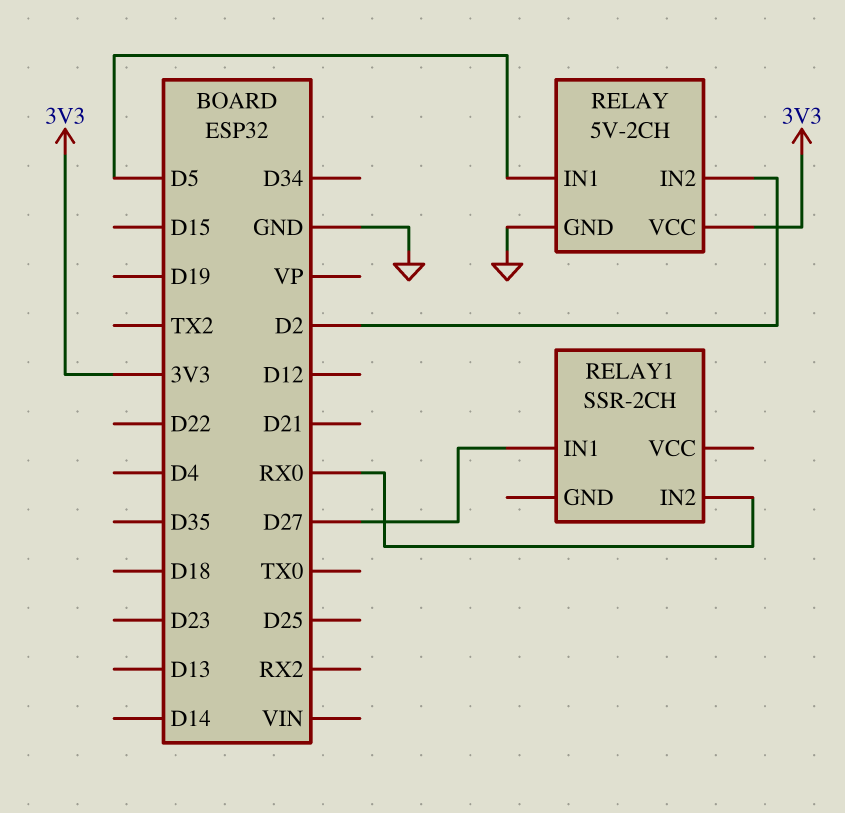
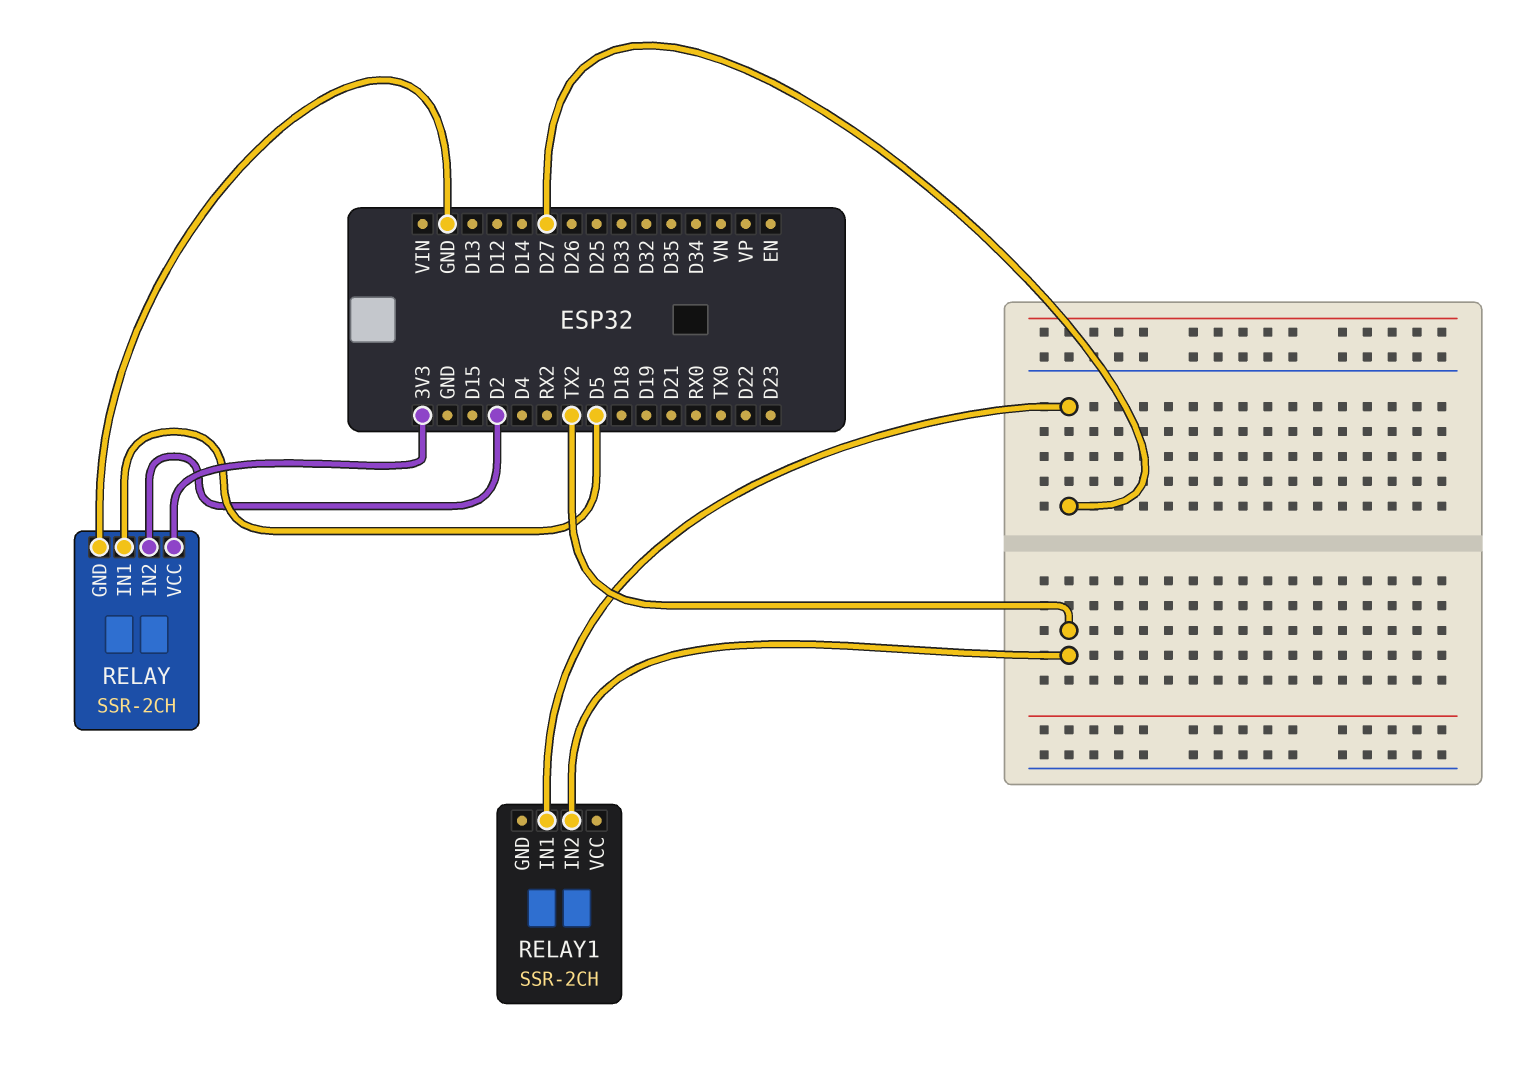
RELAY: 5V-2CH -> SSR-2CH
RELAY1 pin IN2: RX0 -> TX2

